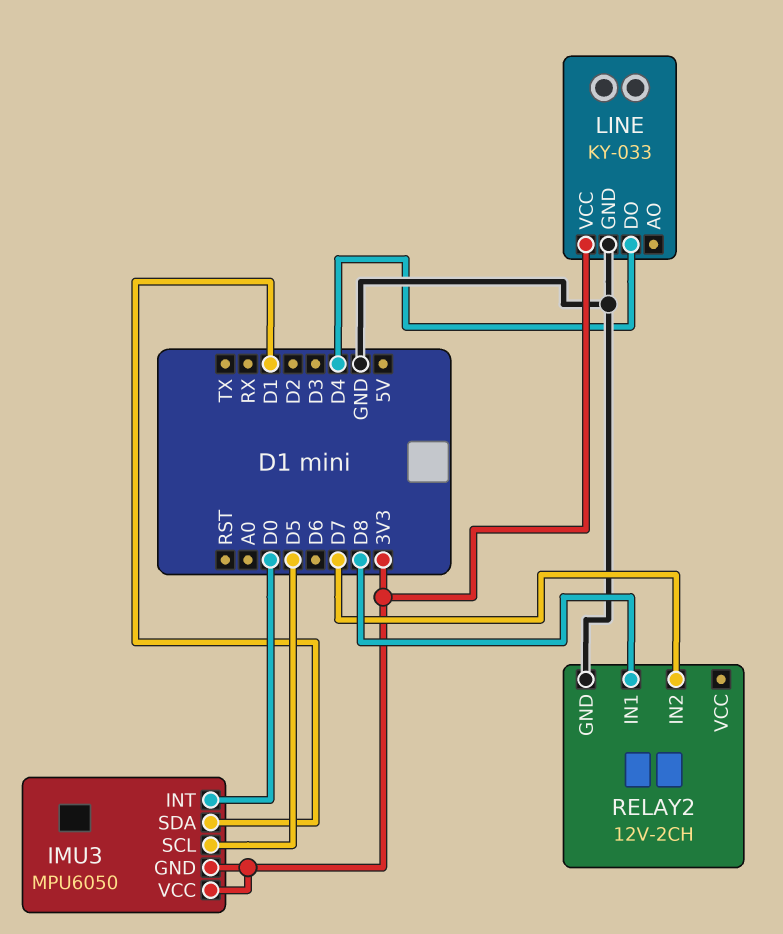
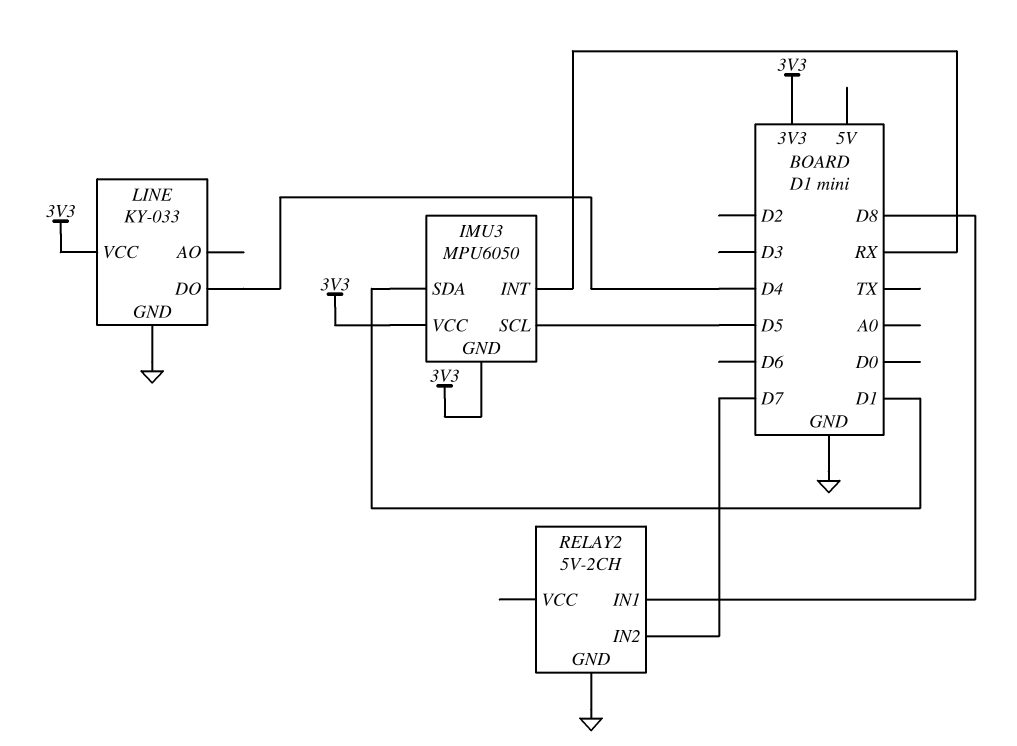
IMU3 pin INT: D0 -> RX
RELAY2: 12V-2CH -> 5V-2CH

